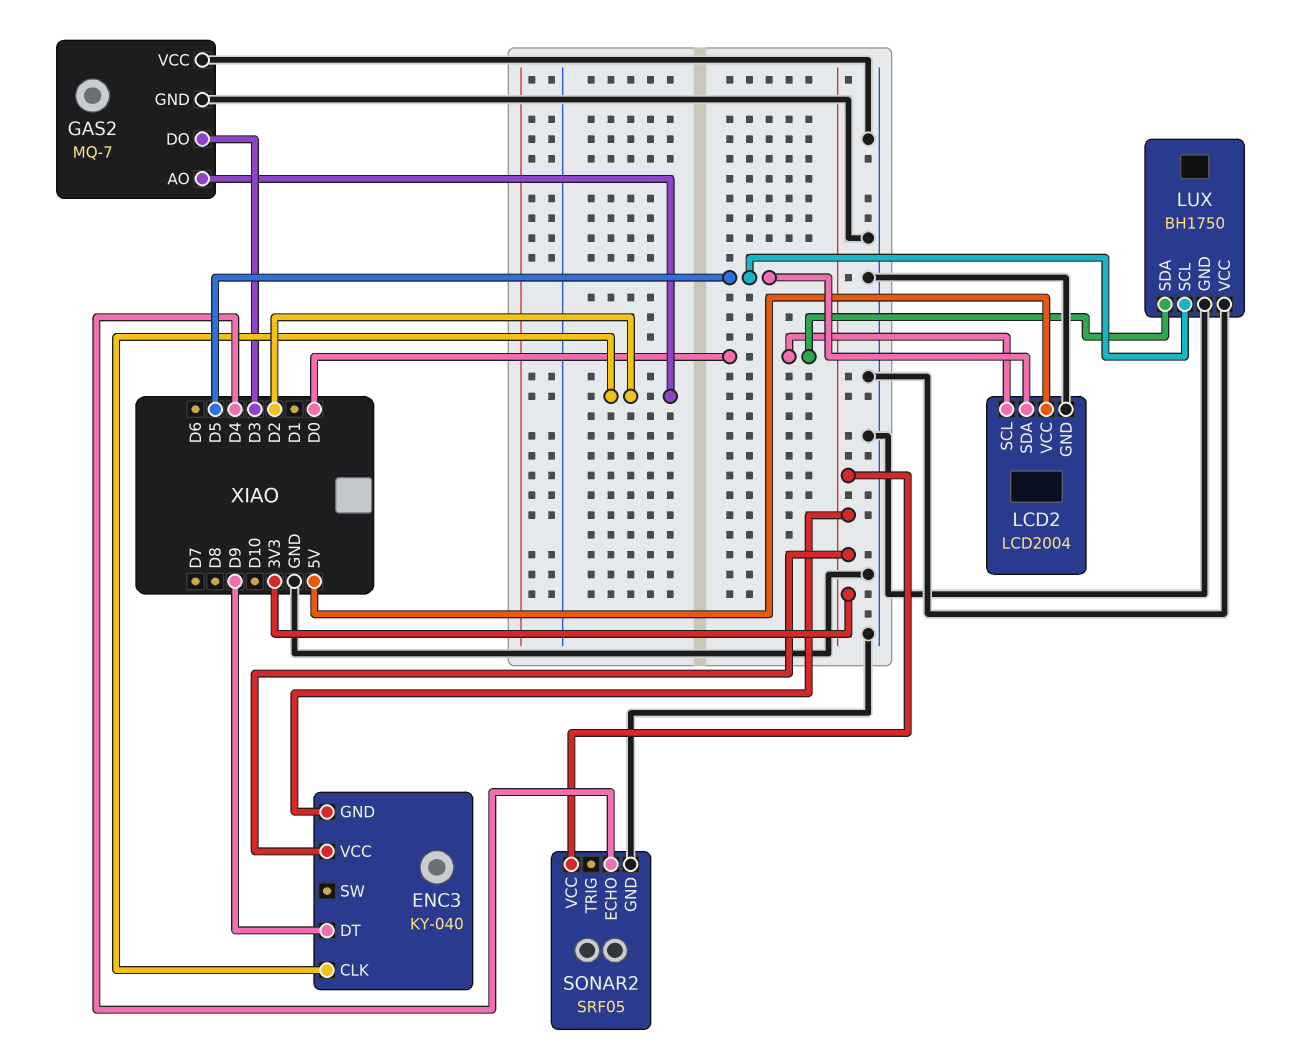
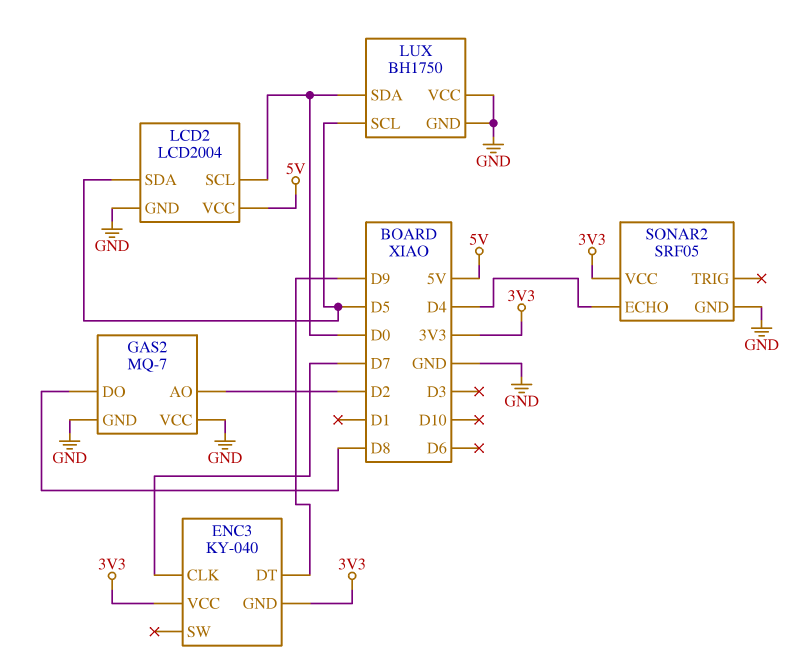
ENC3 pin CLK: D2 -> D7
GAS2 pin DO: D3 -> D8

